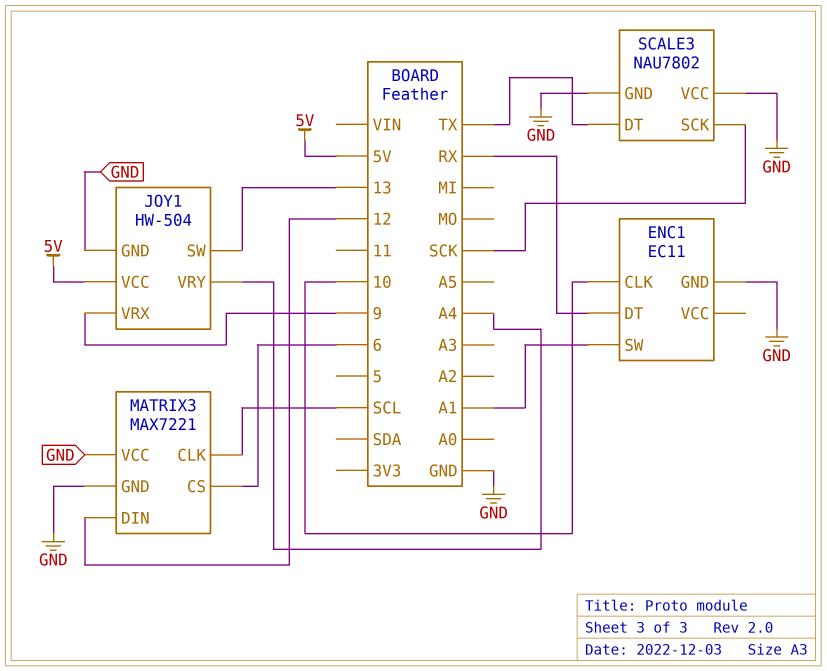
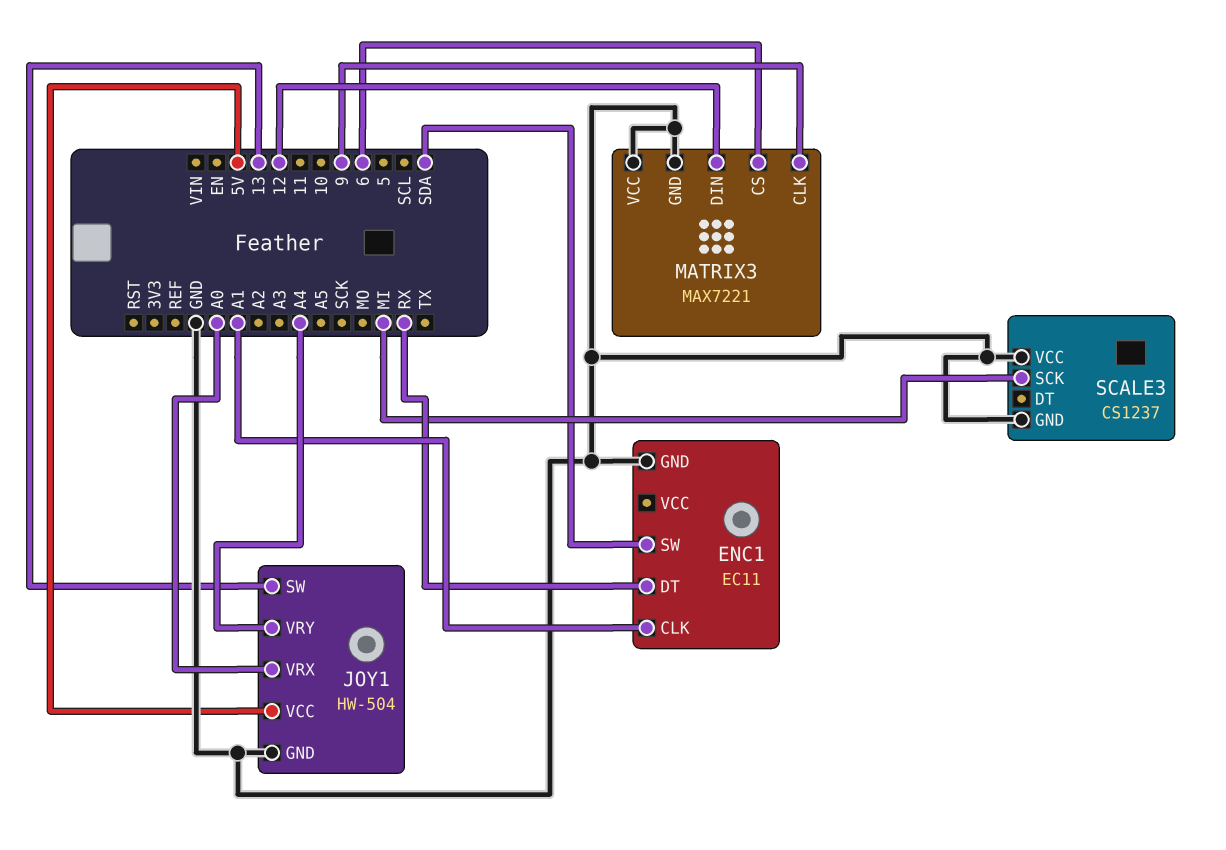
ENC1 pin CLK: 10 -> A1
ENC1 pin SW: A1 -> SDA
JOY1 pin VRX: 9 -> A0
MATRIX3 pin CLK: SCL -> 9
SCALE3: NAU7802 -> CS1237
SCALE3 pin DT: TX -> none
SCALE3 pin SCK: SCK -> MI

